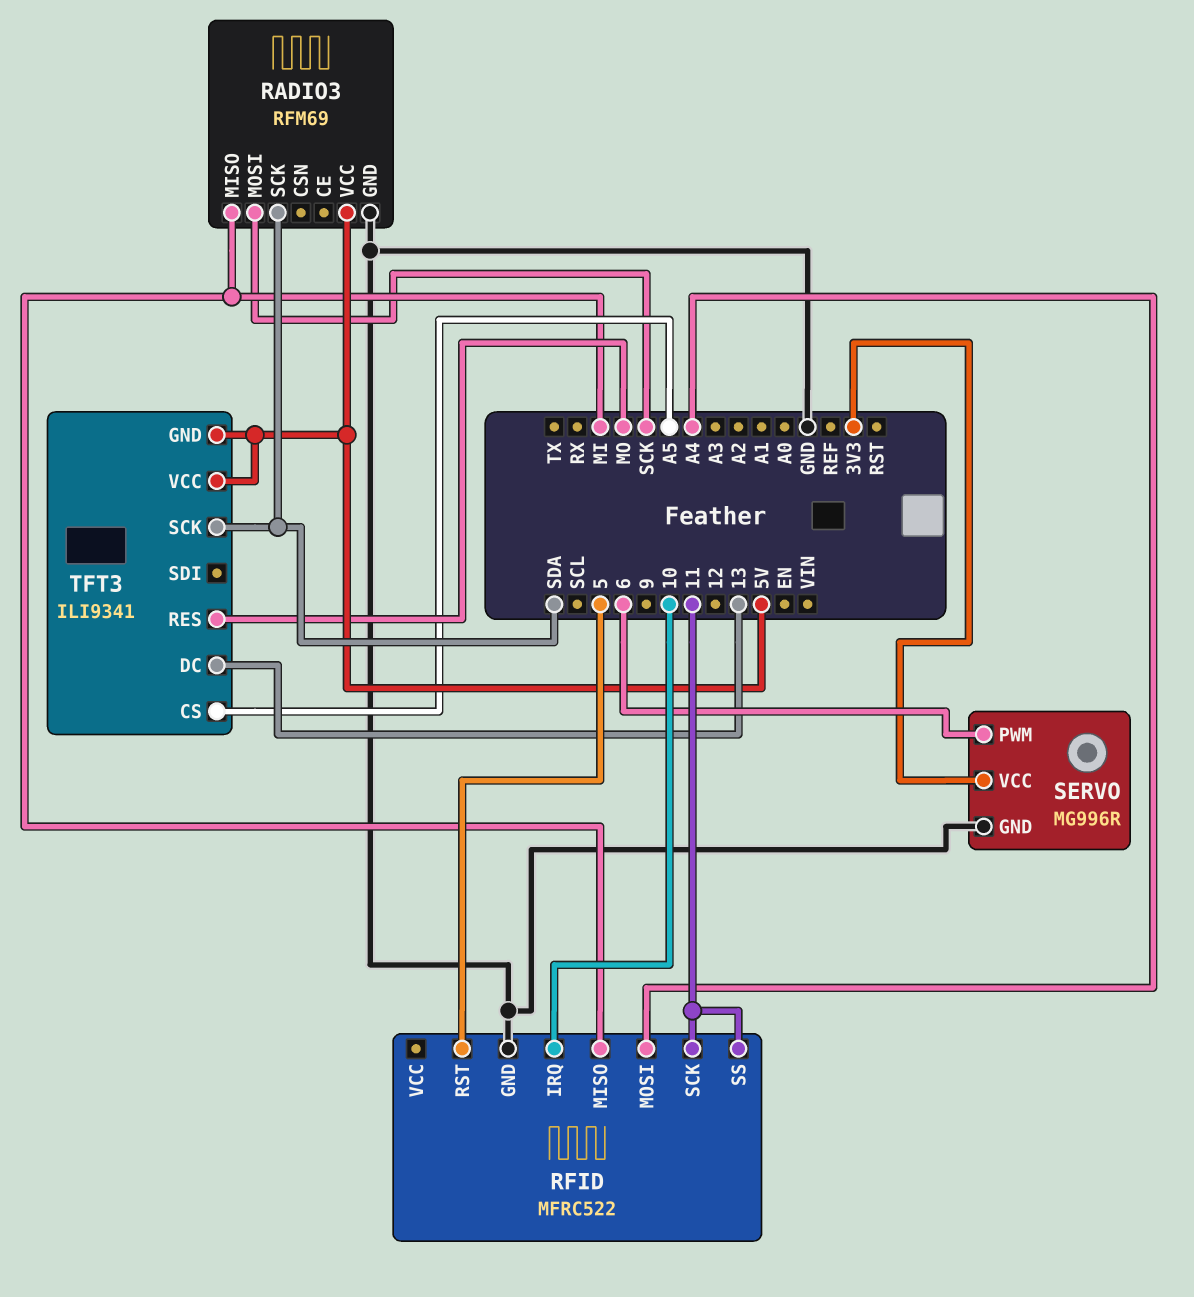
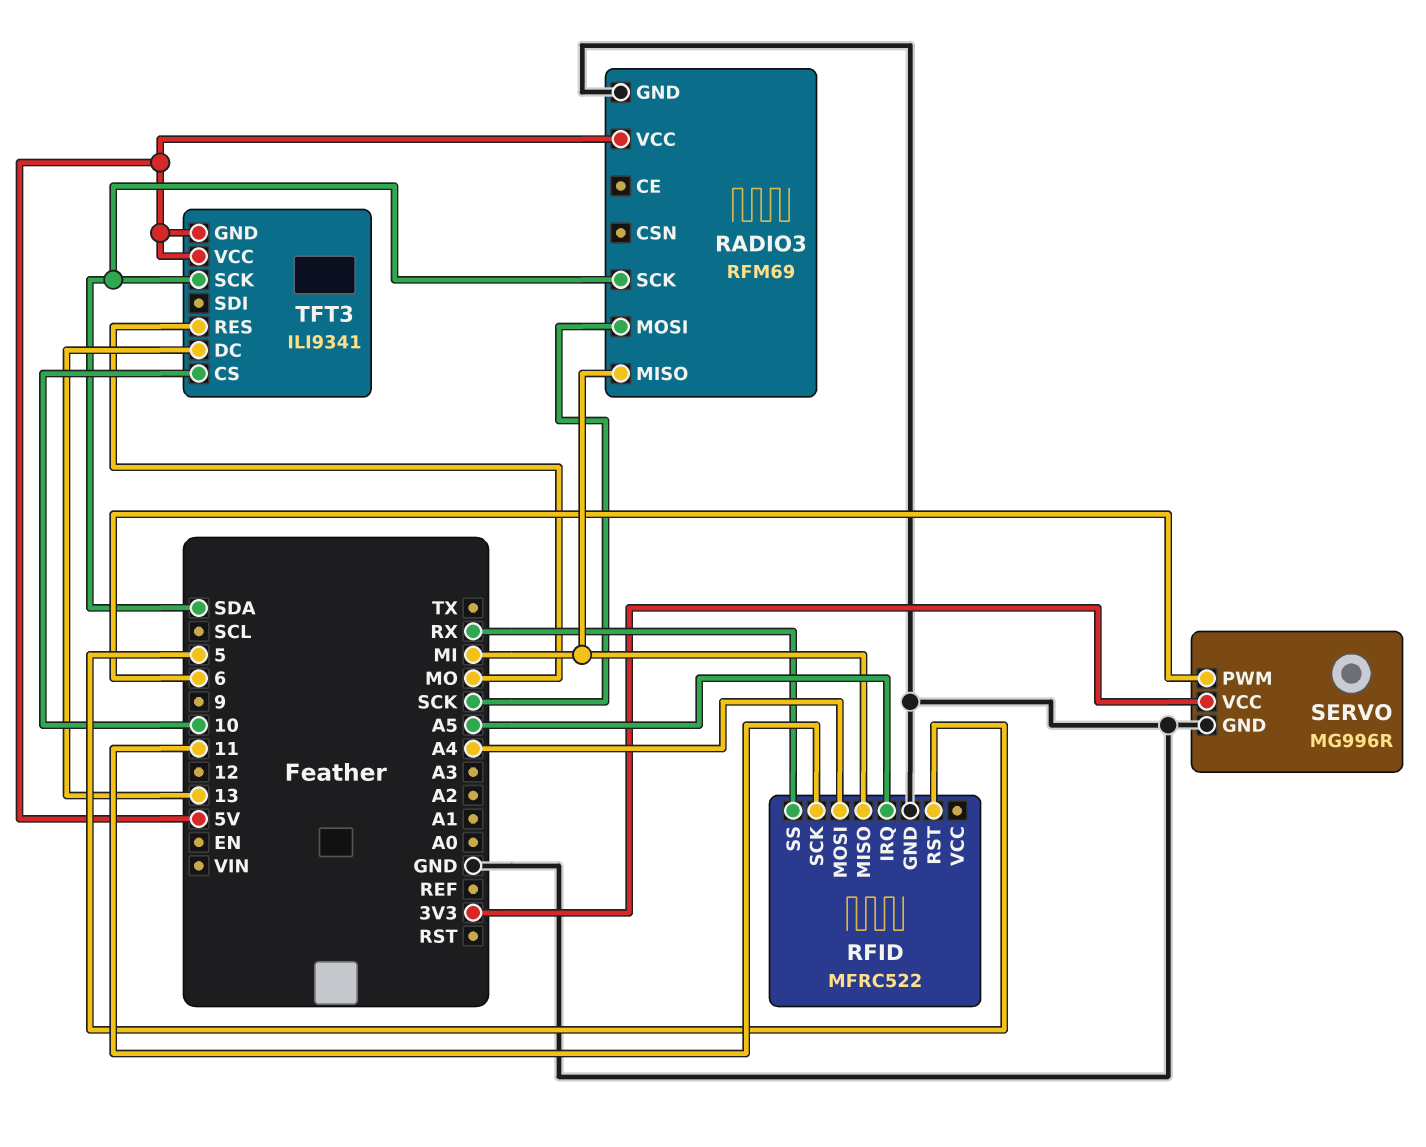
RFID pin IRQ: 10 -> A5
RFID pin SS: 11 -> RX
TFT3 pin CS: A5 -> 10

